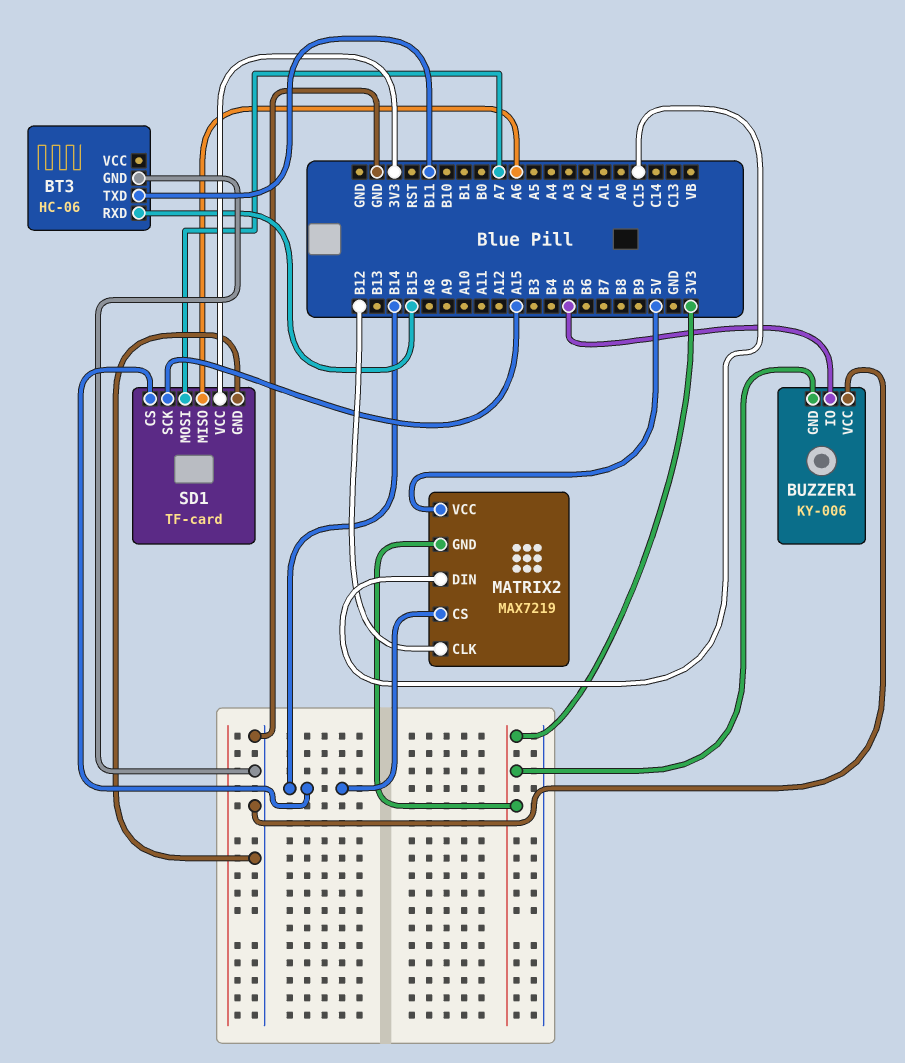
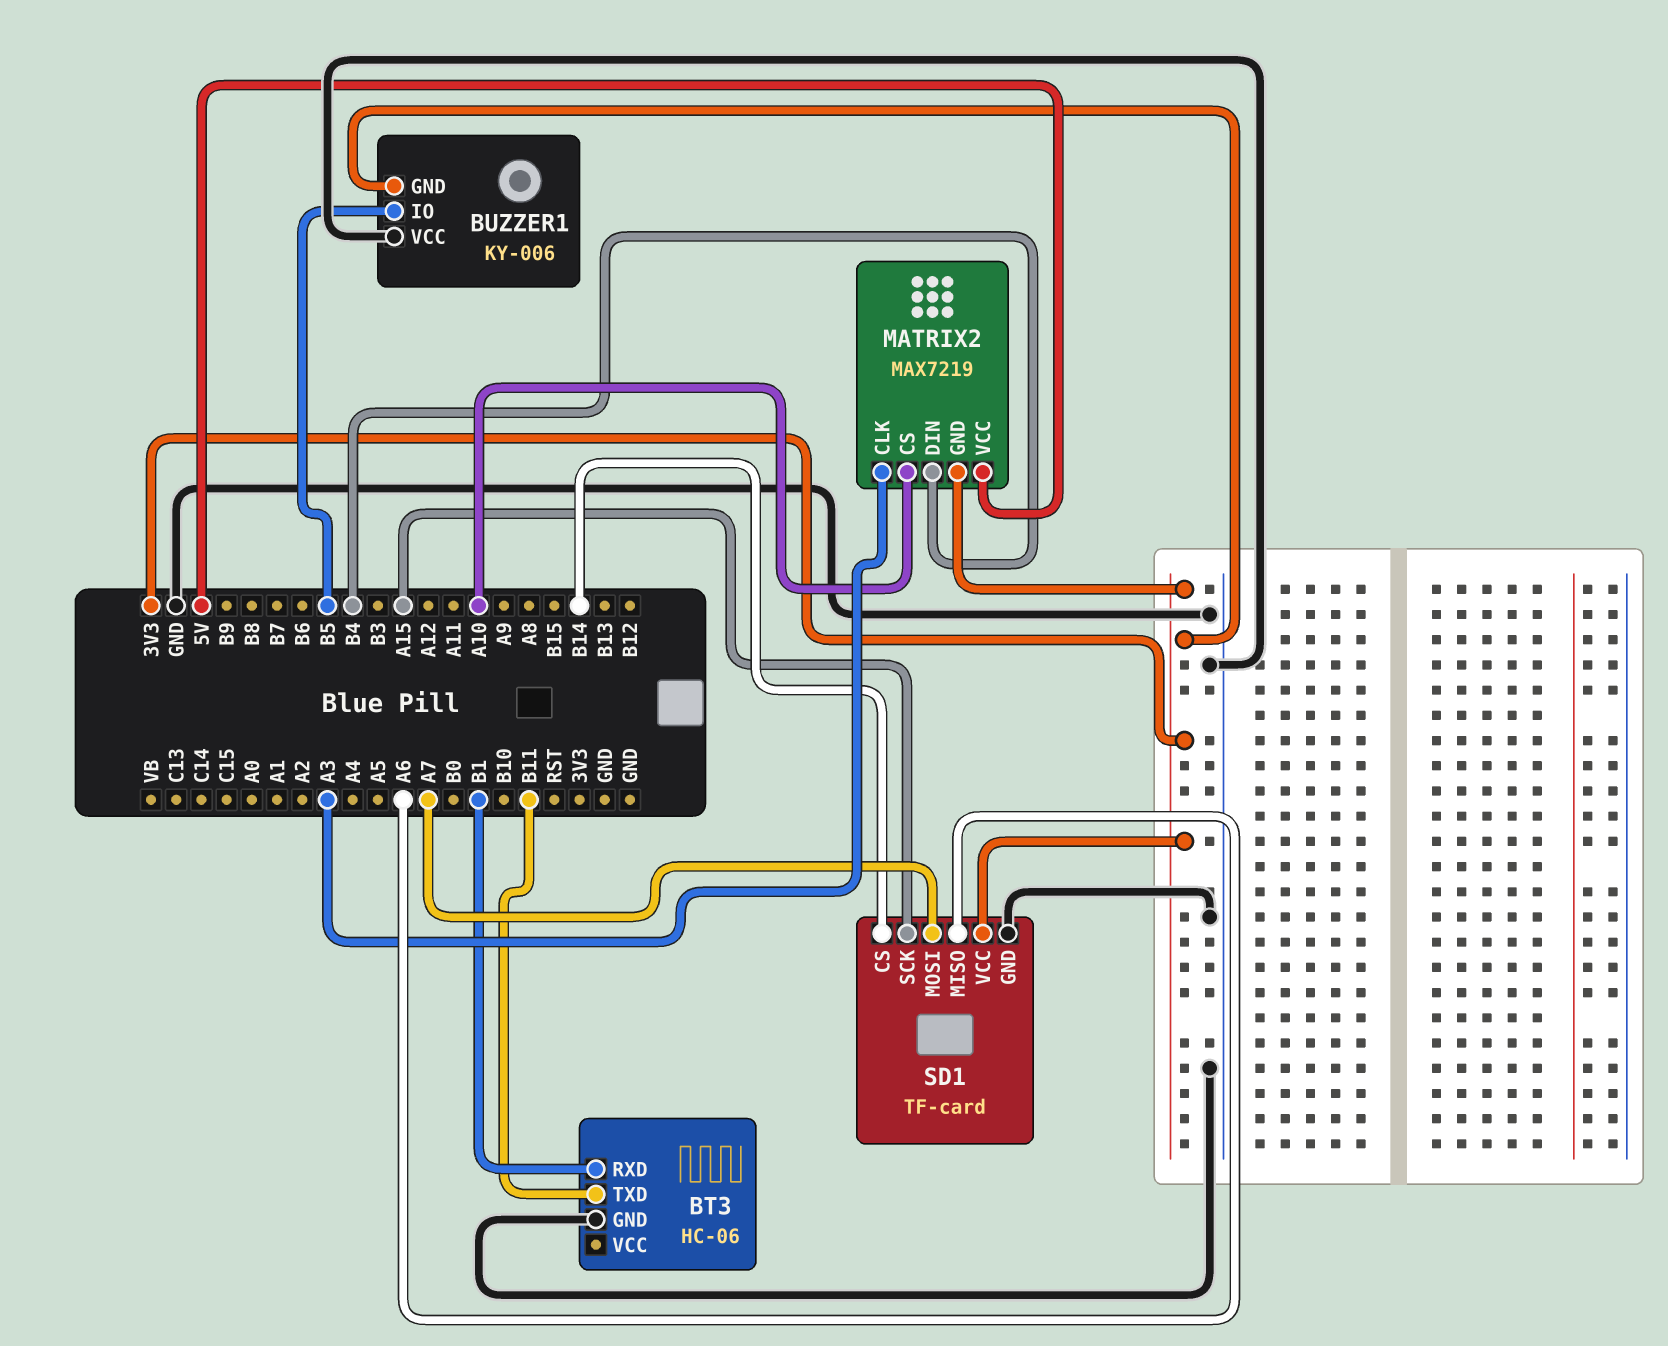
BT3 pin RXD: B15 -> B1
MATRIX2 pin CLK: B12 -> A3
MATRIX2 pin CS: B14 -> A10
MATRIX2 pin DIN: C15 -> B4

